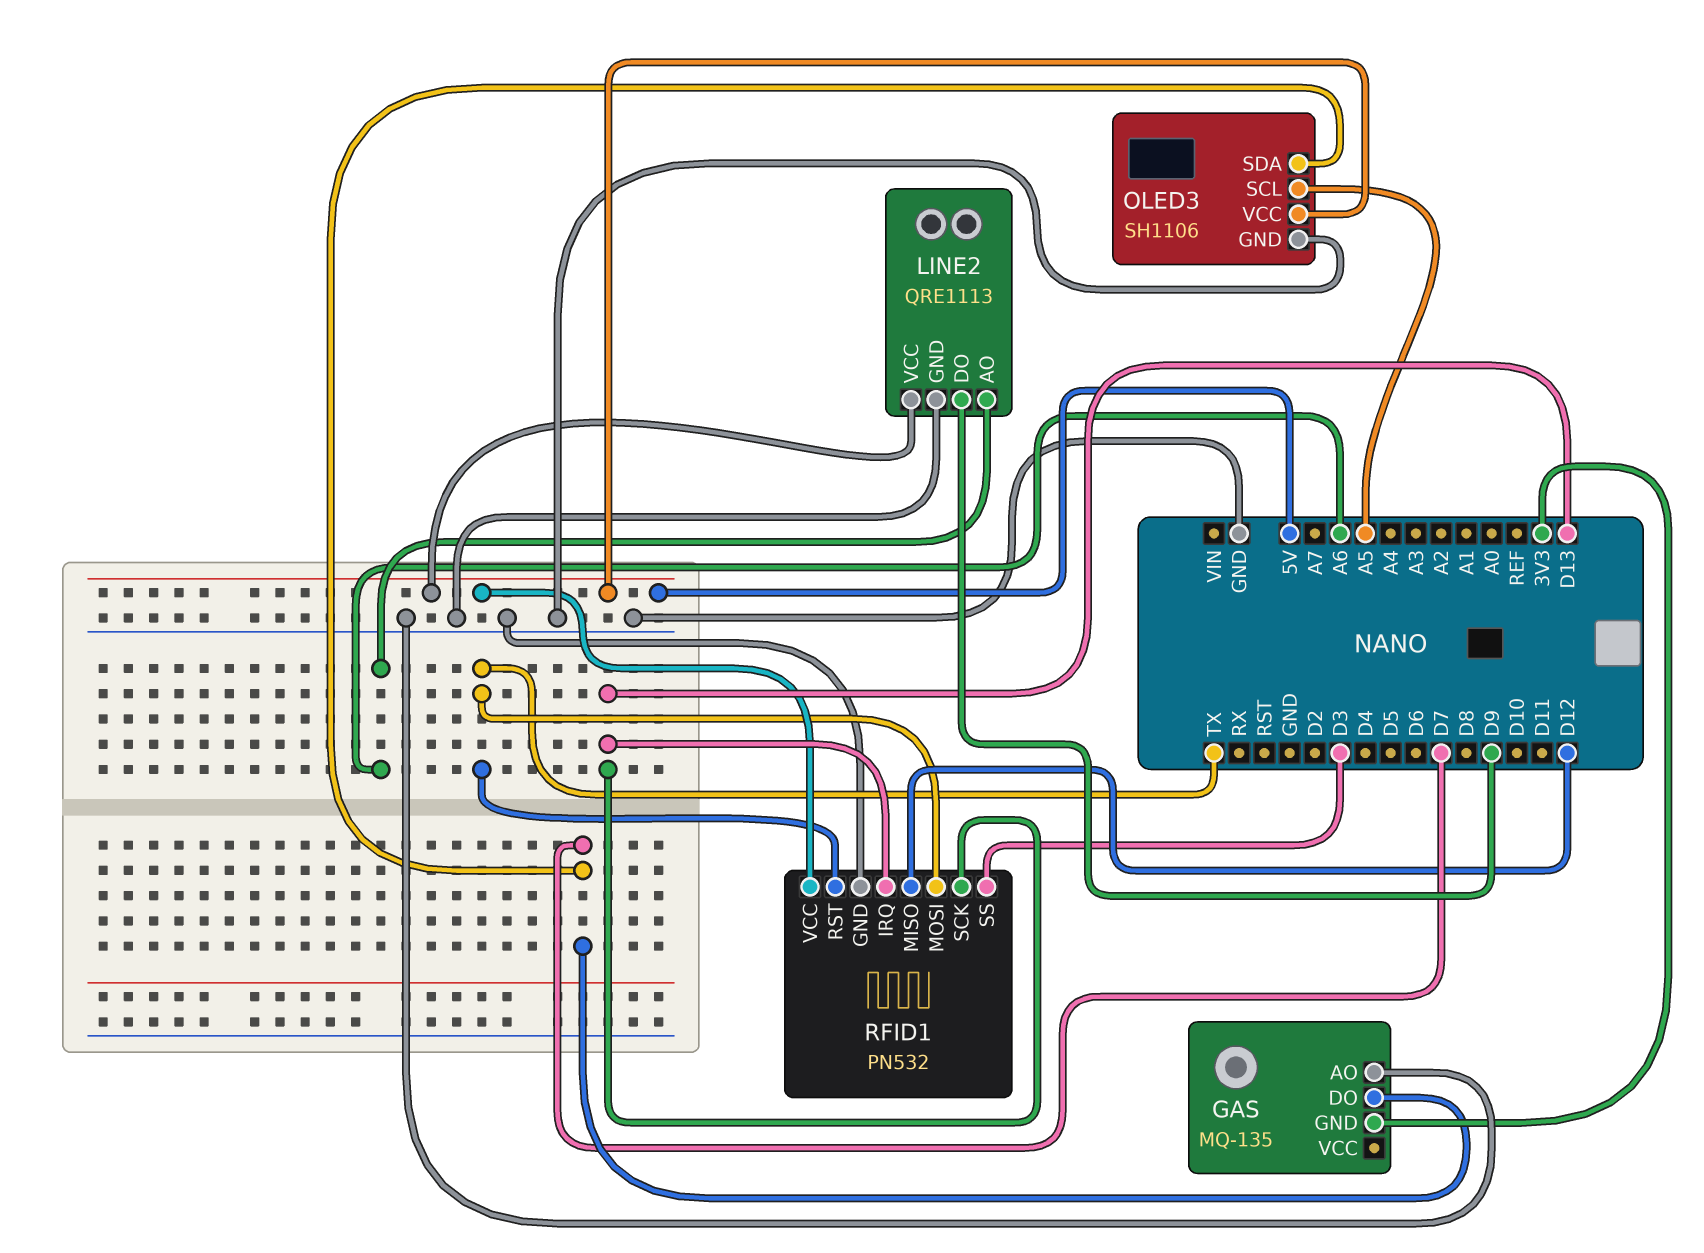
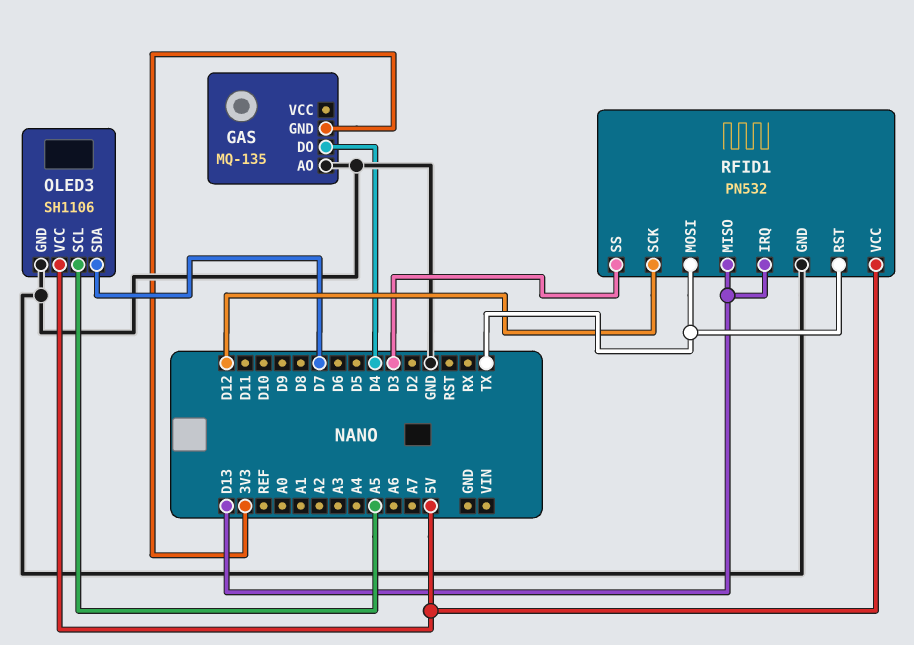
GAS pin DO: D7 -> D4
LINE2: QRE1113 -> none
LINE2 pin AO: A6 -> none
LINE2 pin DO: D9 -> none
LINE2 pin GND: GND -> none
LINE2 pin VCC: 5V -> none
RFID1 pin MISO: D12 -> D13
RFID1 pin SCK: D13 -> D12

